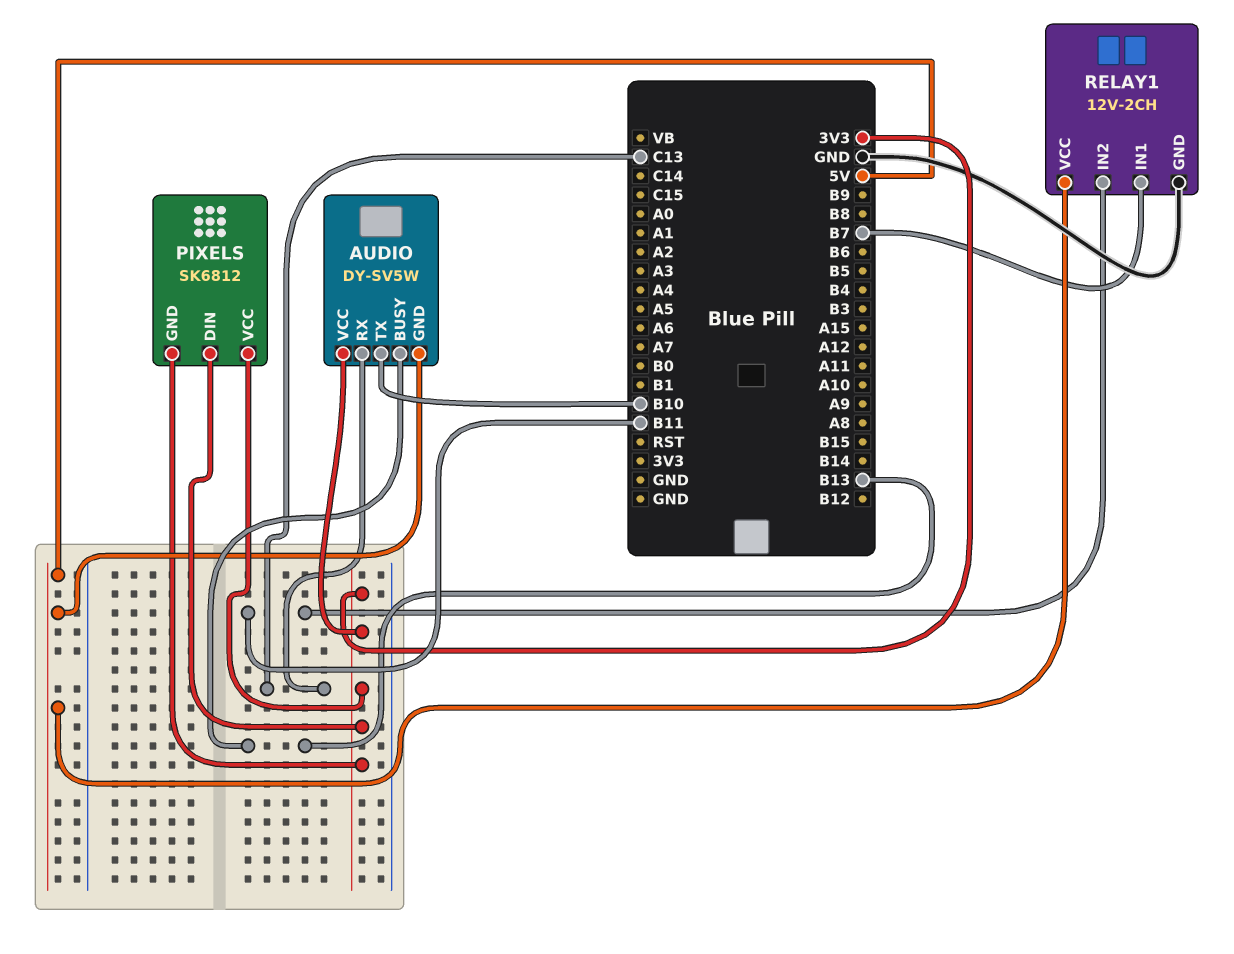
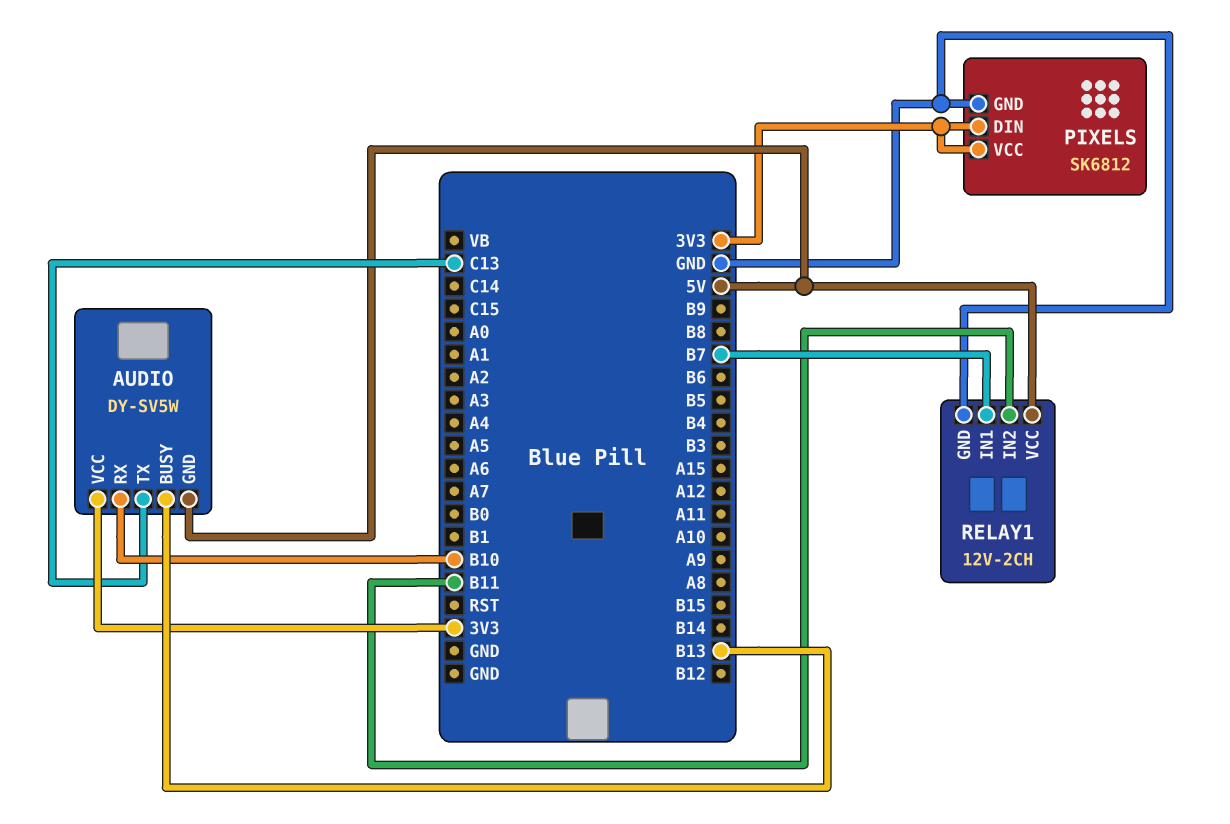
AUDIO pin RX: C13 -> B10
AUDIO pin TX: B10 -> C13
PIXELS pin GND: 3V3 -> GND

